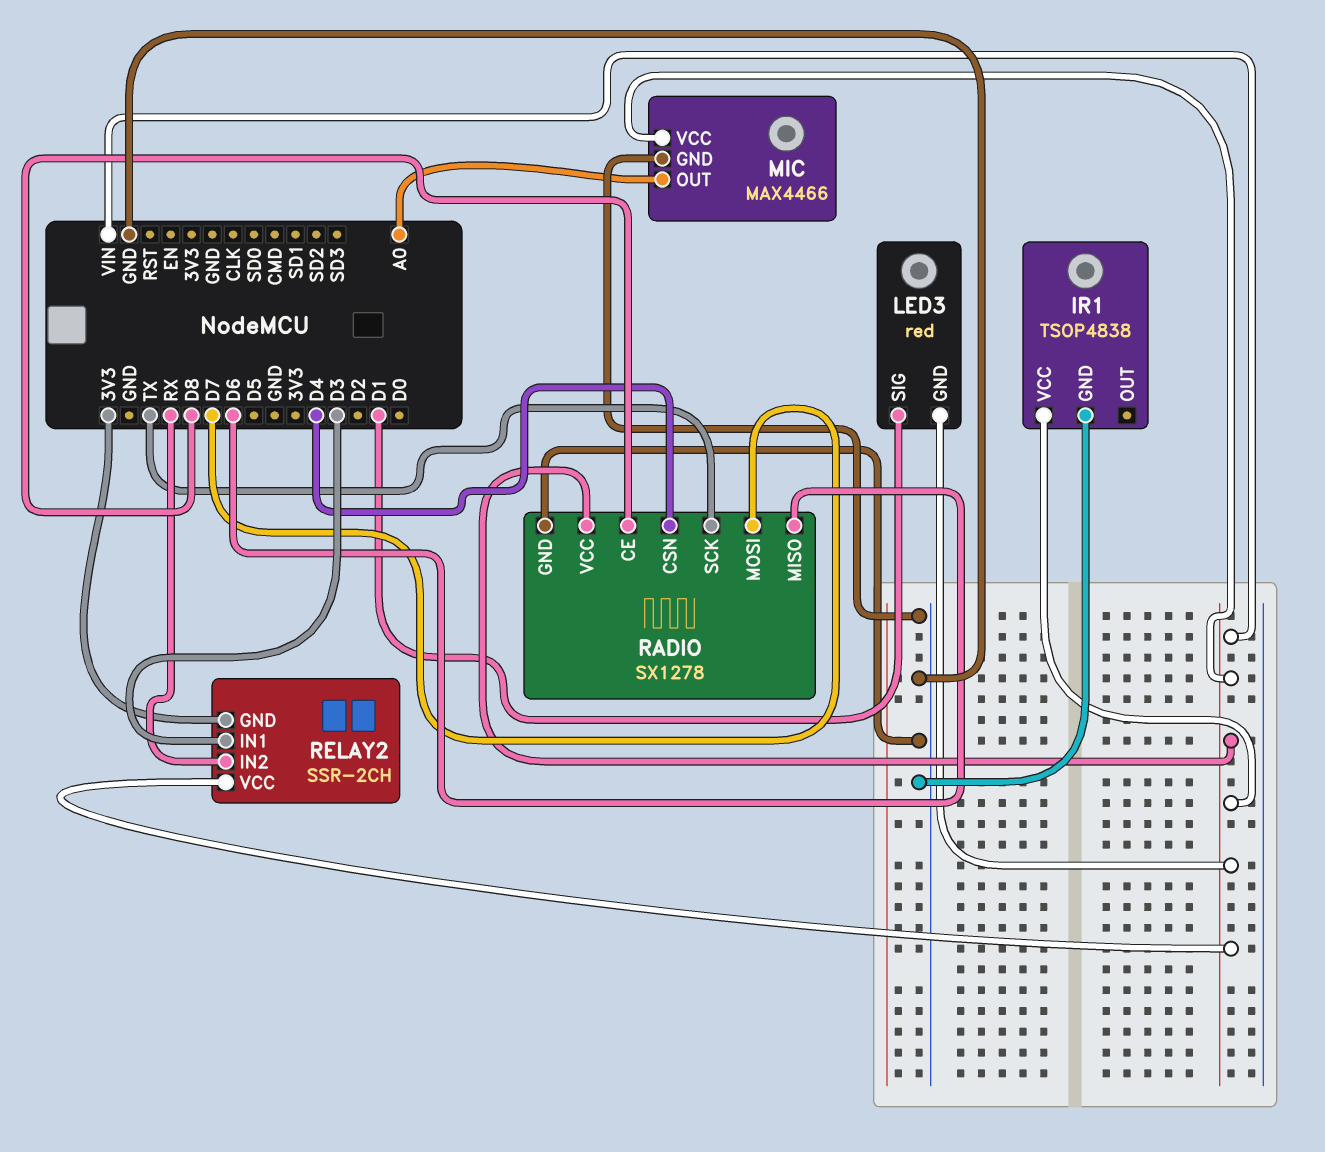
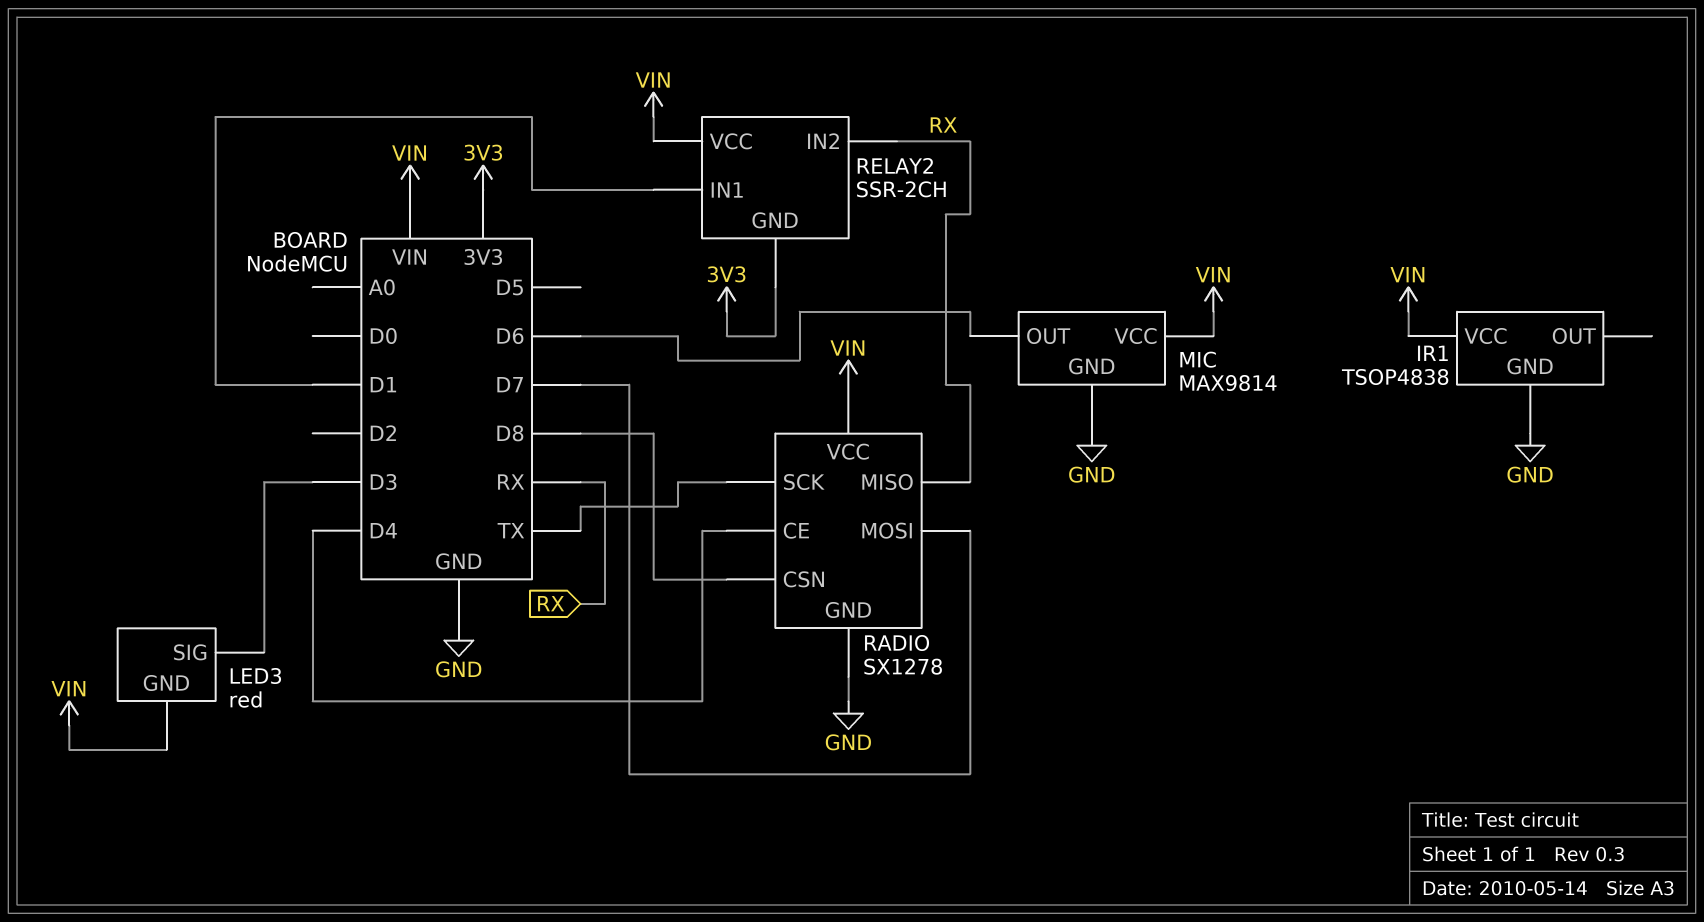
LED3 pin SIG: D1 -> D3
MIC: MAX4466 -> MAX9814
MIC pin OUT: A0 -> D6
RADIO pin CE: D8 -> D4
RADIO pin CSN: D4 -> D8
RADIO pin MISO: D6 -> RX
RELAY2 pin IN1: D3 -> D1

